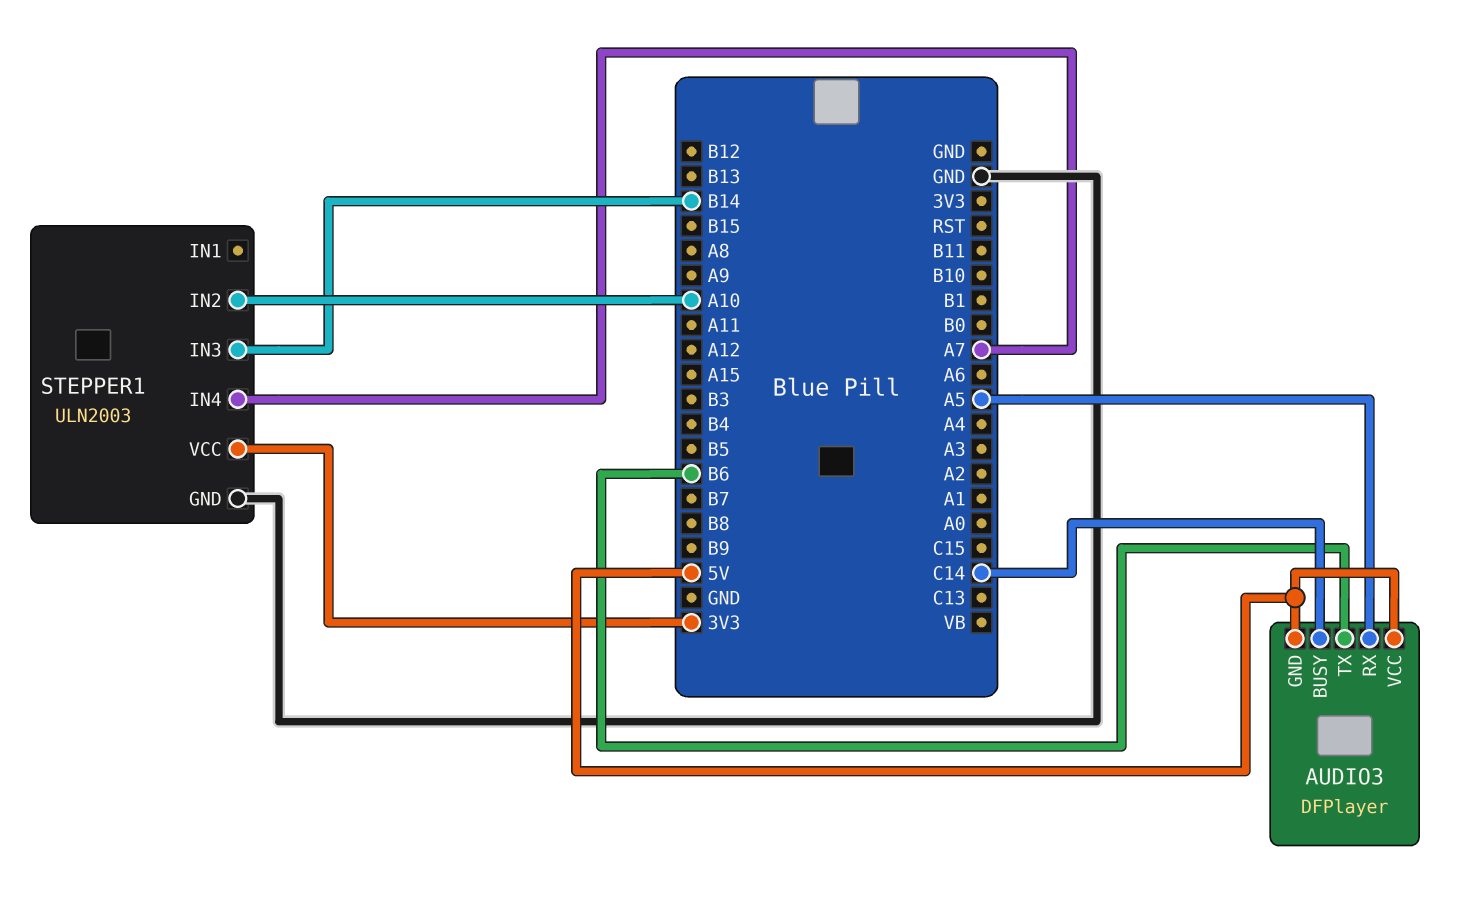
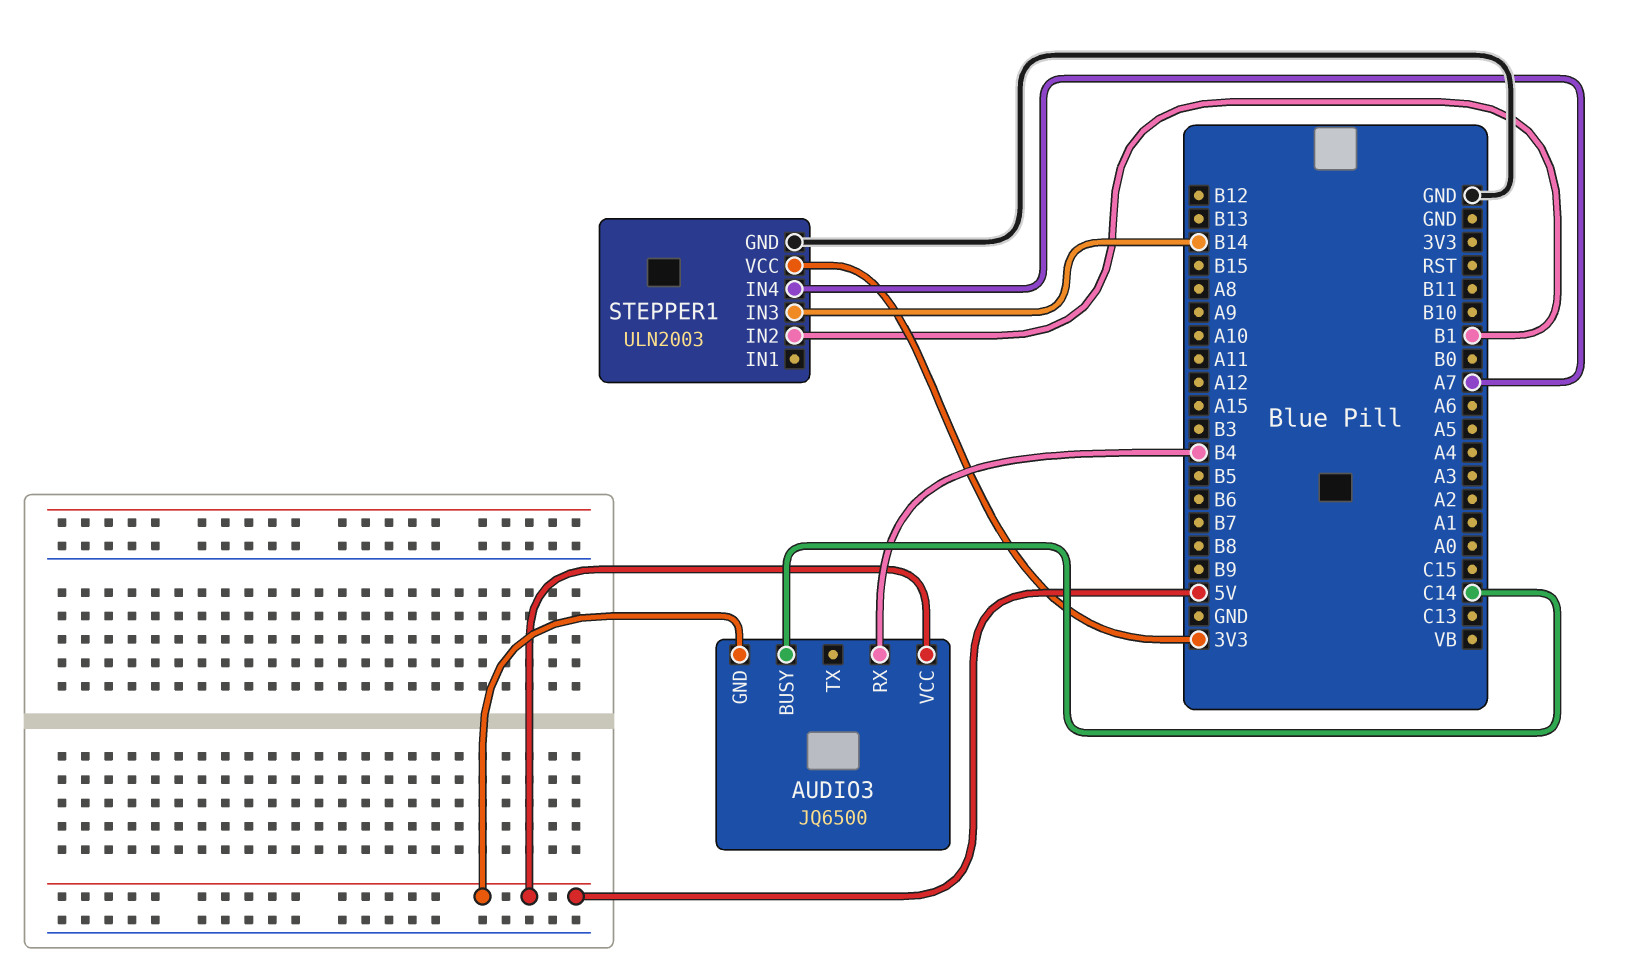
AUDIO3: DFPlayer -> JQ6500
AUDIO3 pin RX: A5 -> B4
AUDIO3 pin TX: B6 -> none
STEPPER1 pin IN2: A10 -> B1

